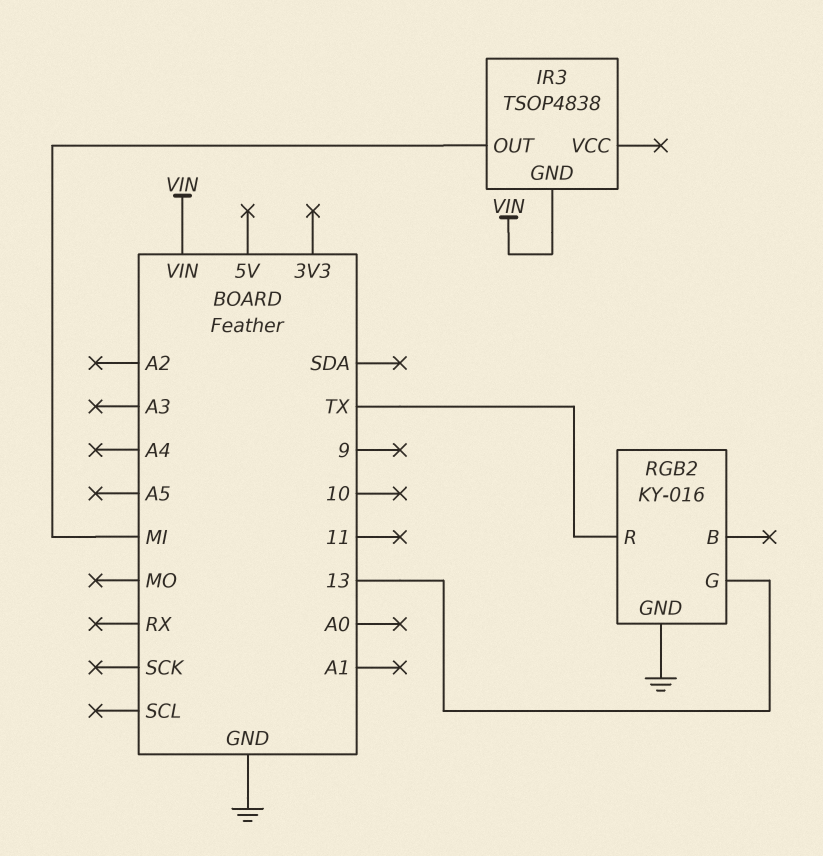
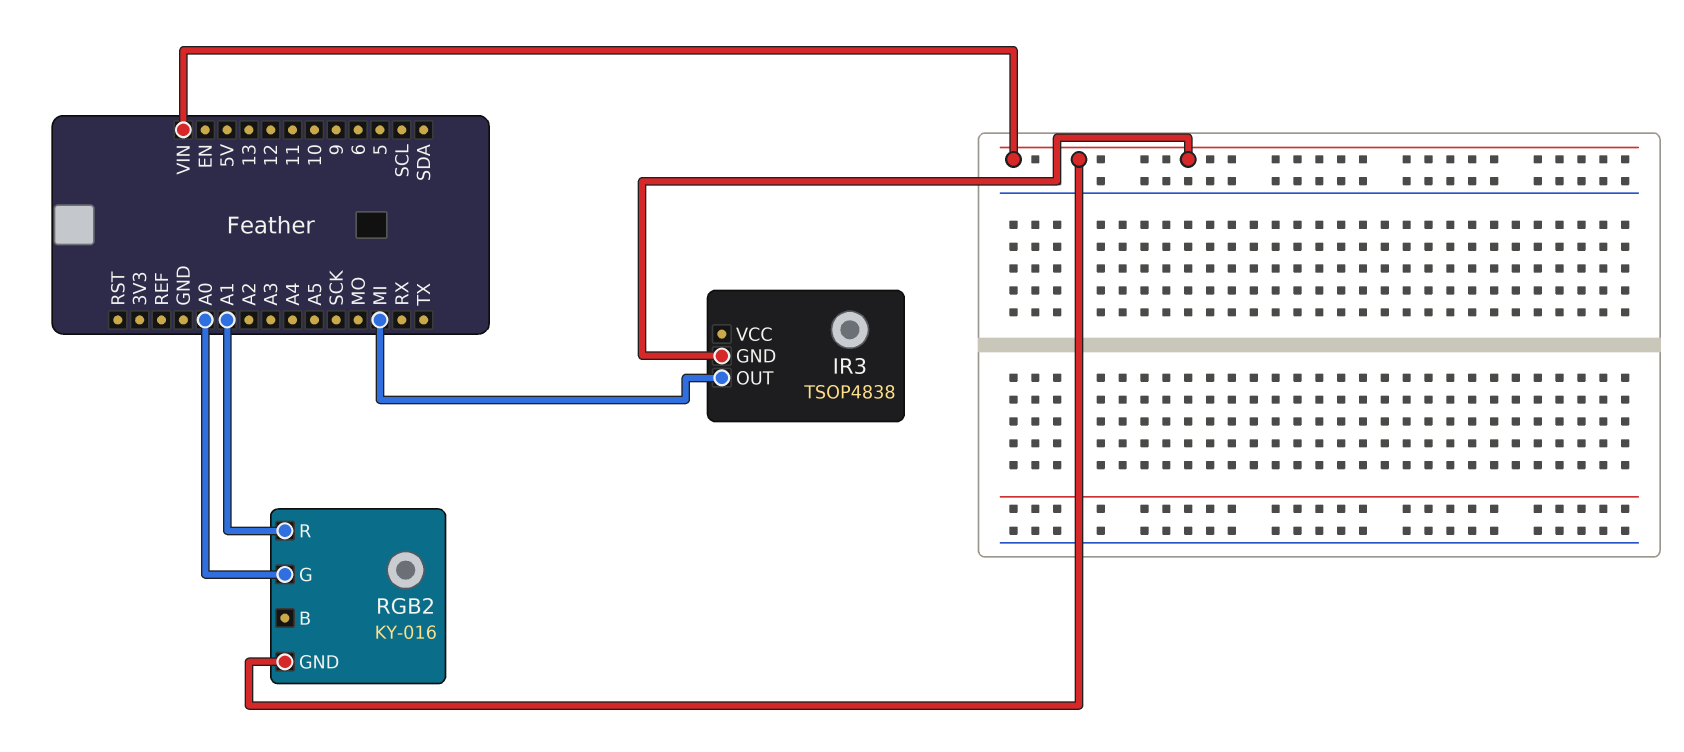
RGB2 pin G: 13 -> A0
RGB2 pin GND: GND -> VIN
RGB2 pin R: TX -> A1

